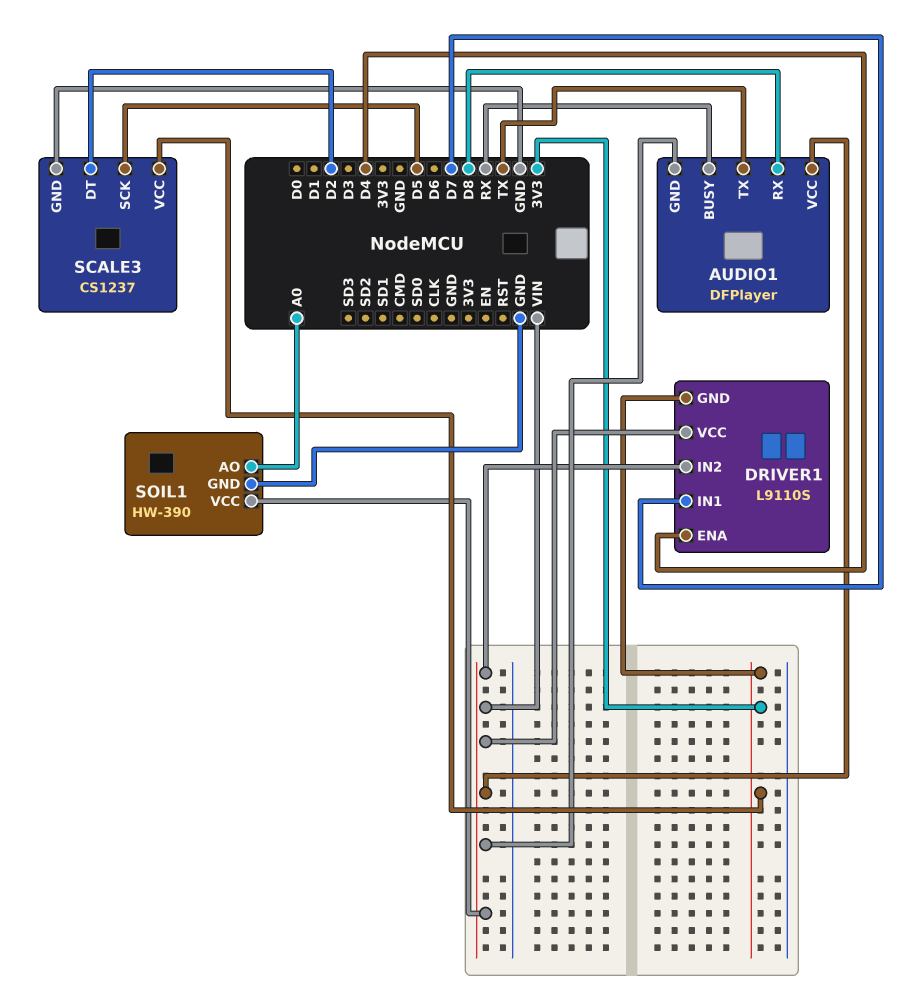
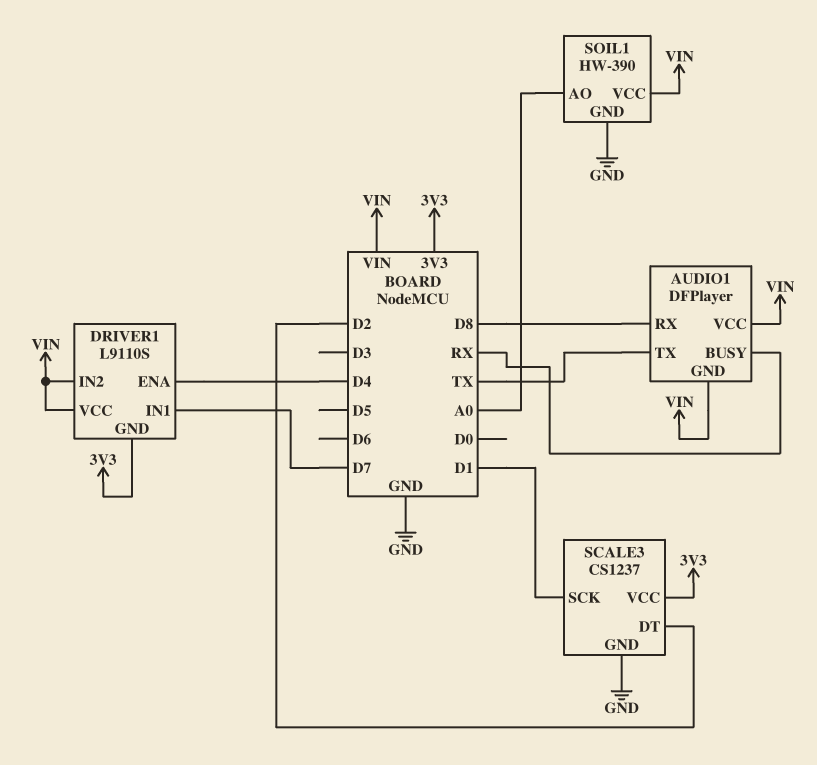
SCALE3 pin SCK: D5 -> D1

